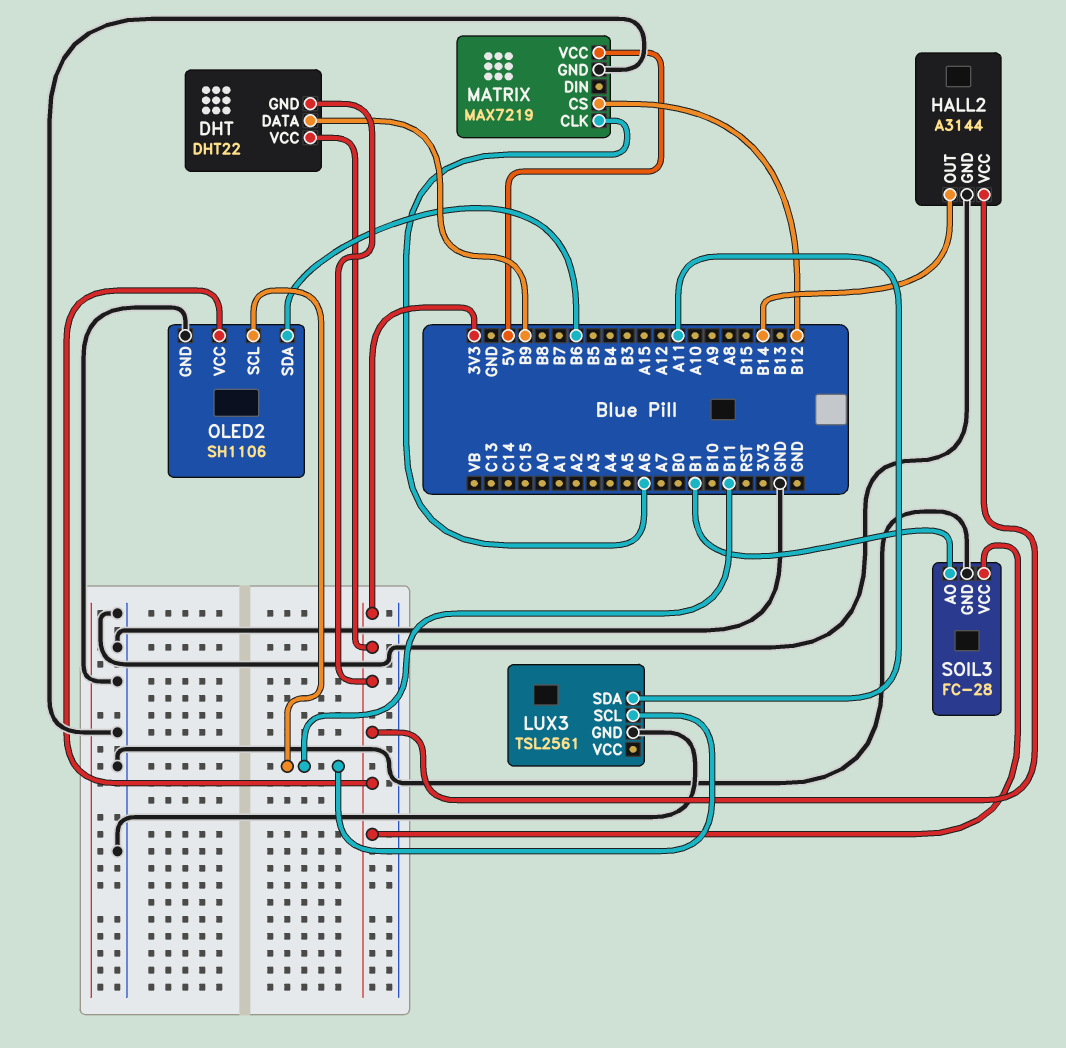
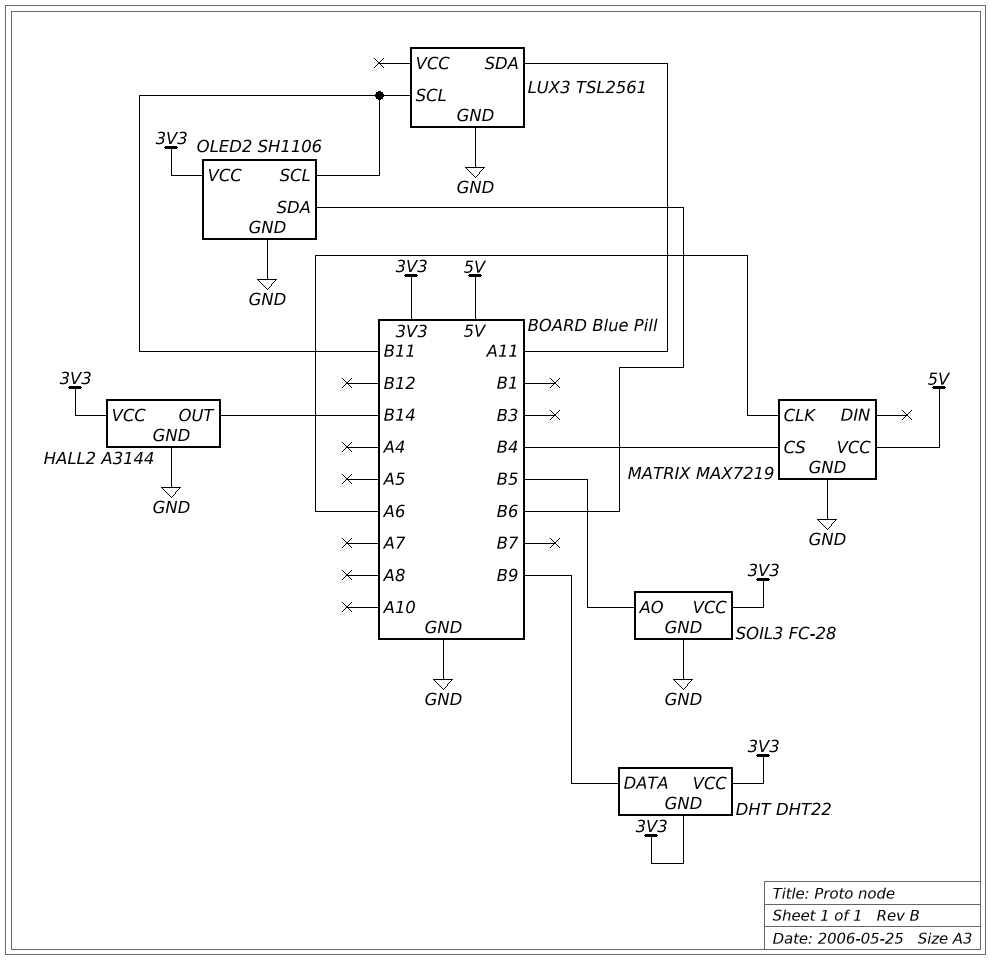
MATRIX pin CS: B12 -> B4
SOIL3 pin AO: B1 -> B5

